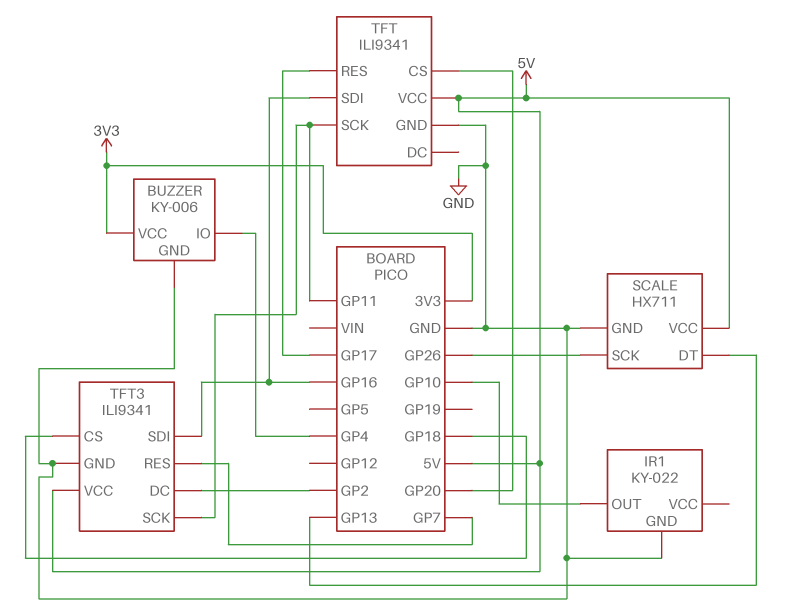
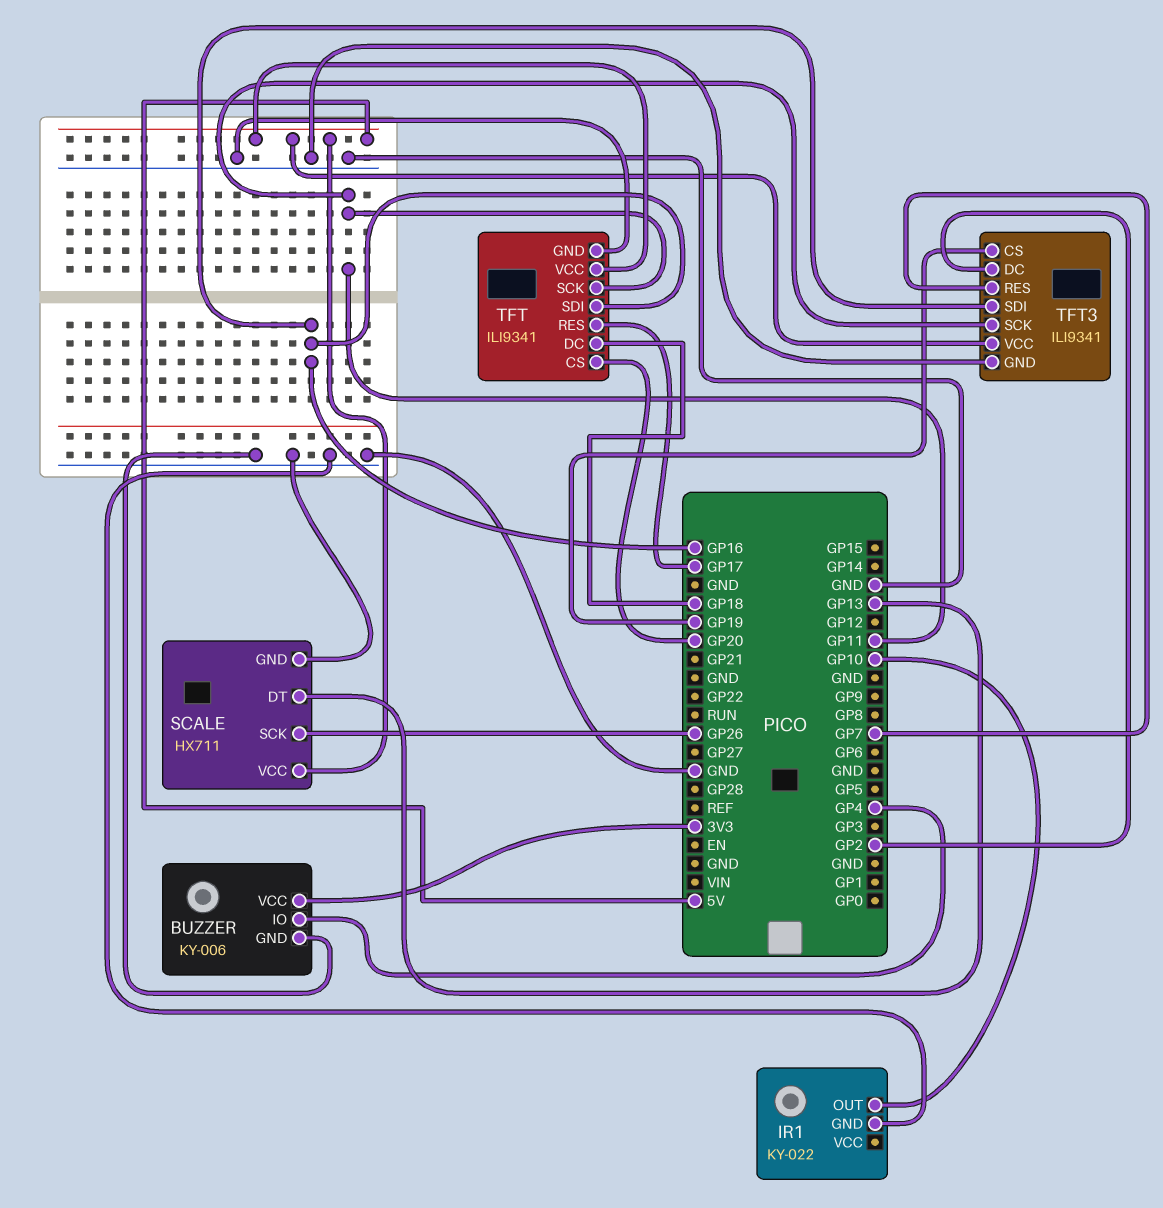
TFT pin DC: none -> GP18
TFT3 pin CS: GP18 -> GP19

